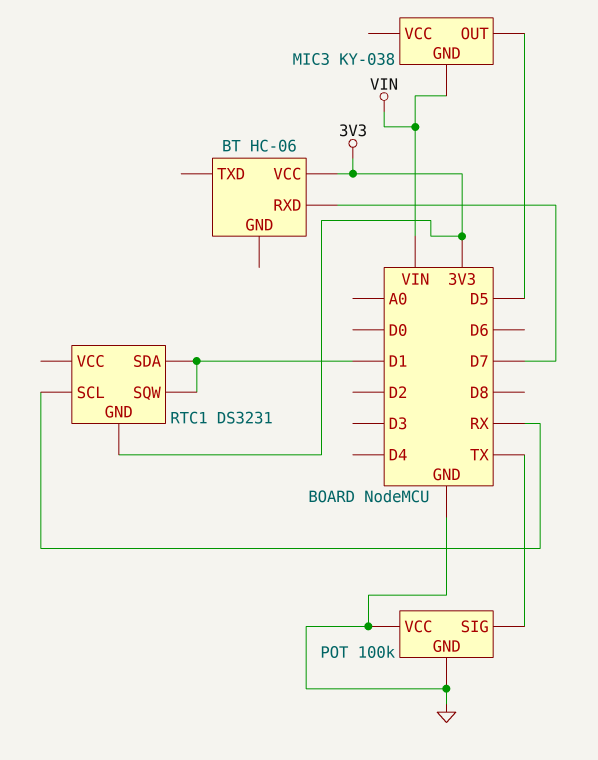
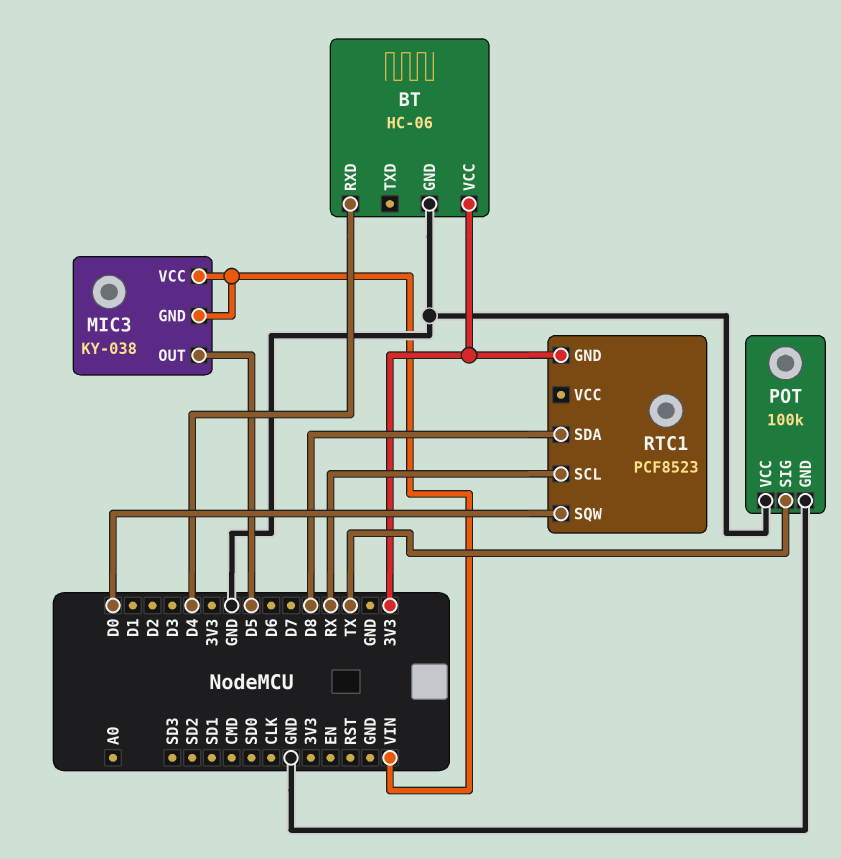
BT pin GND: none -> GND
BT pin RXD: D7 -> D4
MIC3 pin VCC: none -> VIN
RTC1: DS3231 -> PCF8523
RTC1 pin SDA: D1 -> D8
RTC1 pin SQW: D1 -> D0

